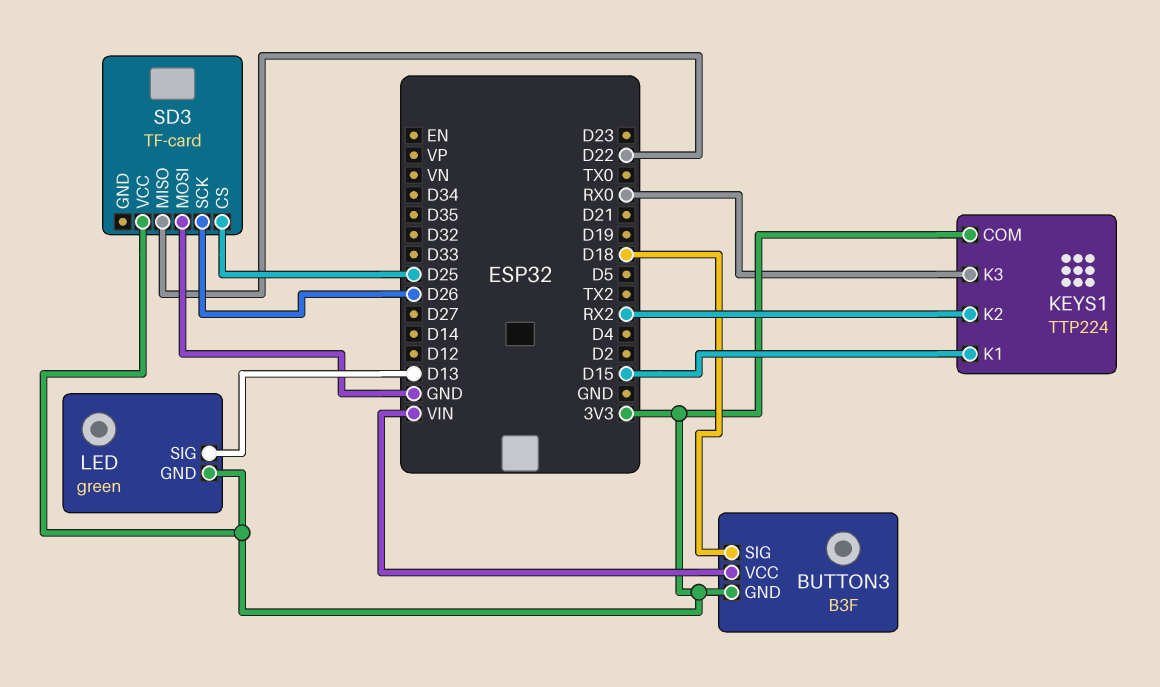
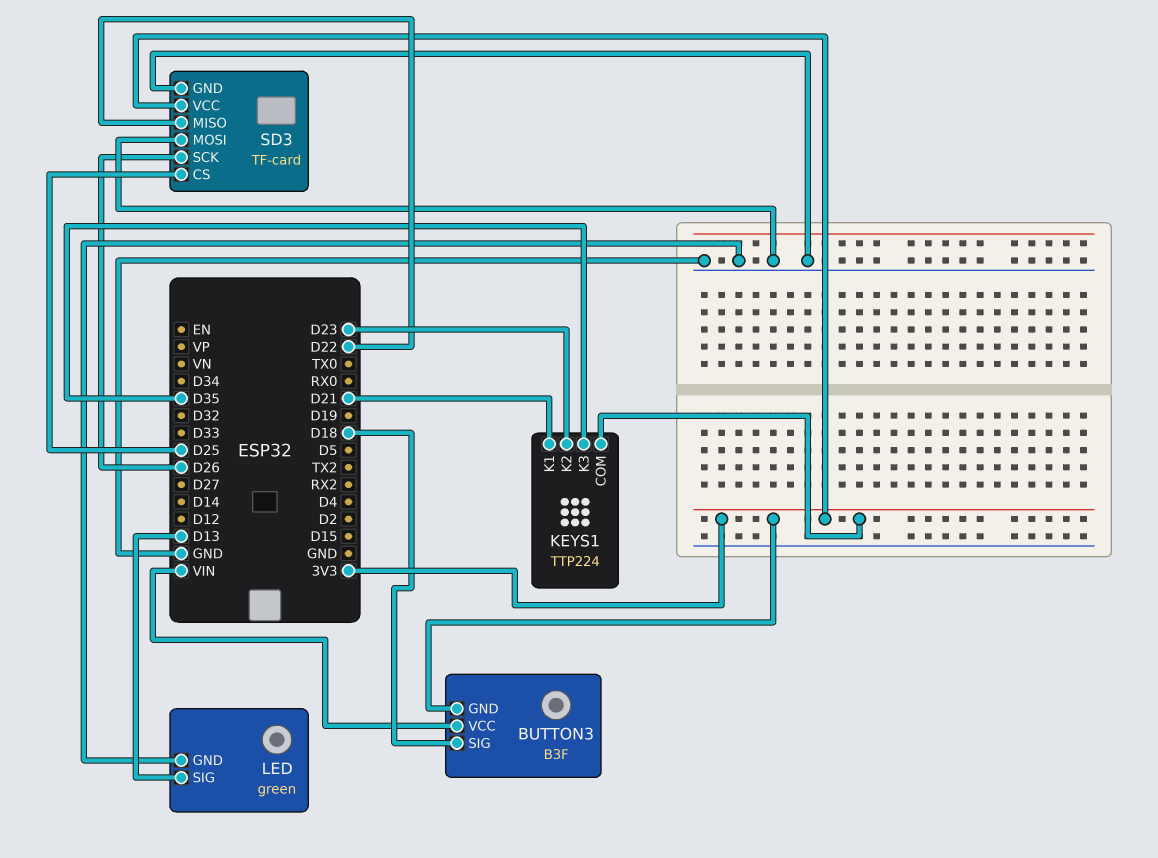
KEYS1 pin K1: D15 -> D21
KEYS1 pin K2: RX2 -> D23
KEYS1 pin K3: RX0 -> D35
LED pin GND: 3V3 -> GND
SD3 pin GND: none -> GND

